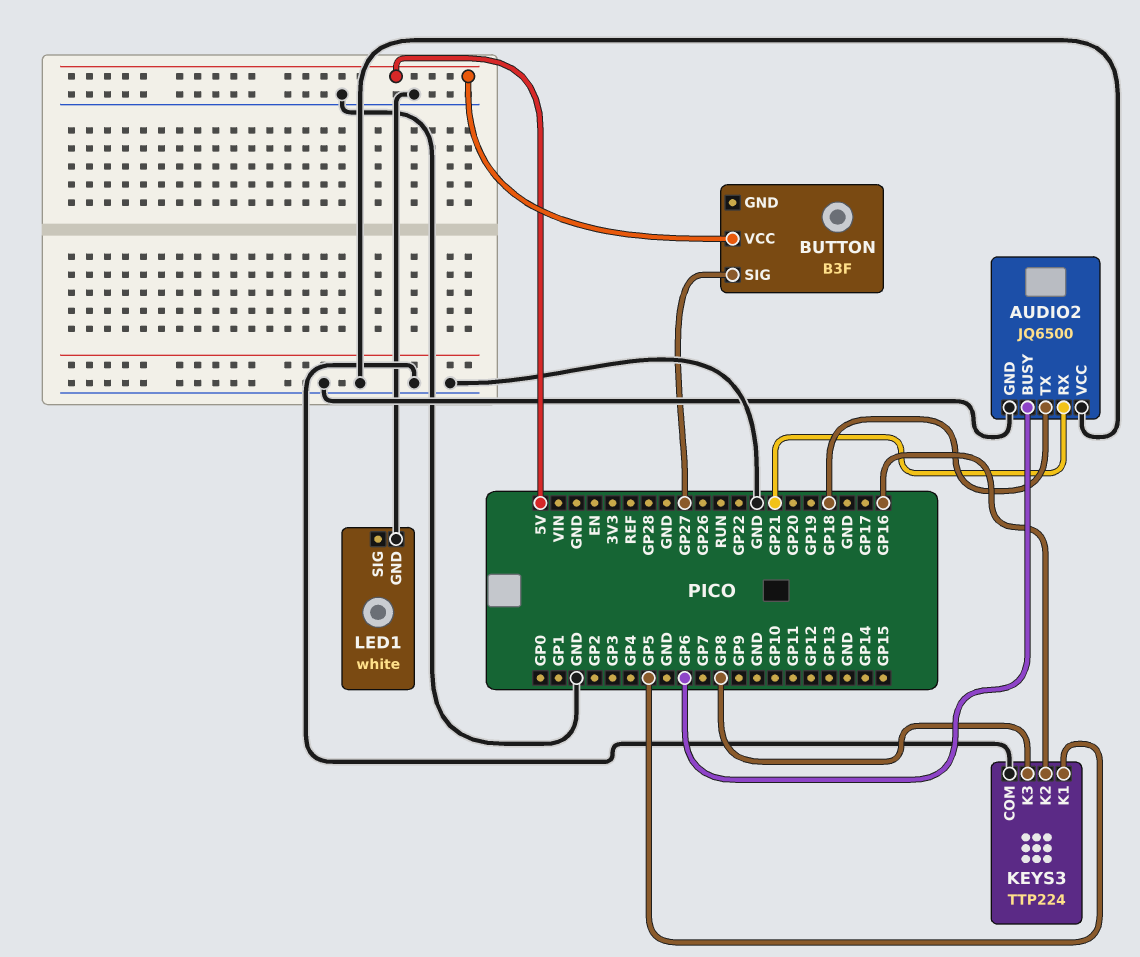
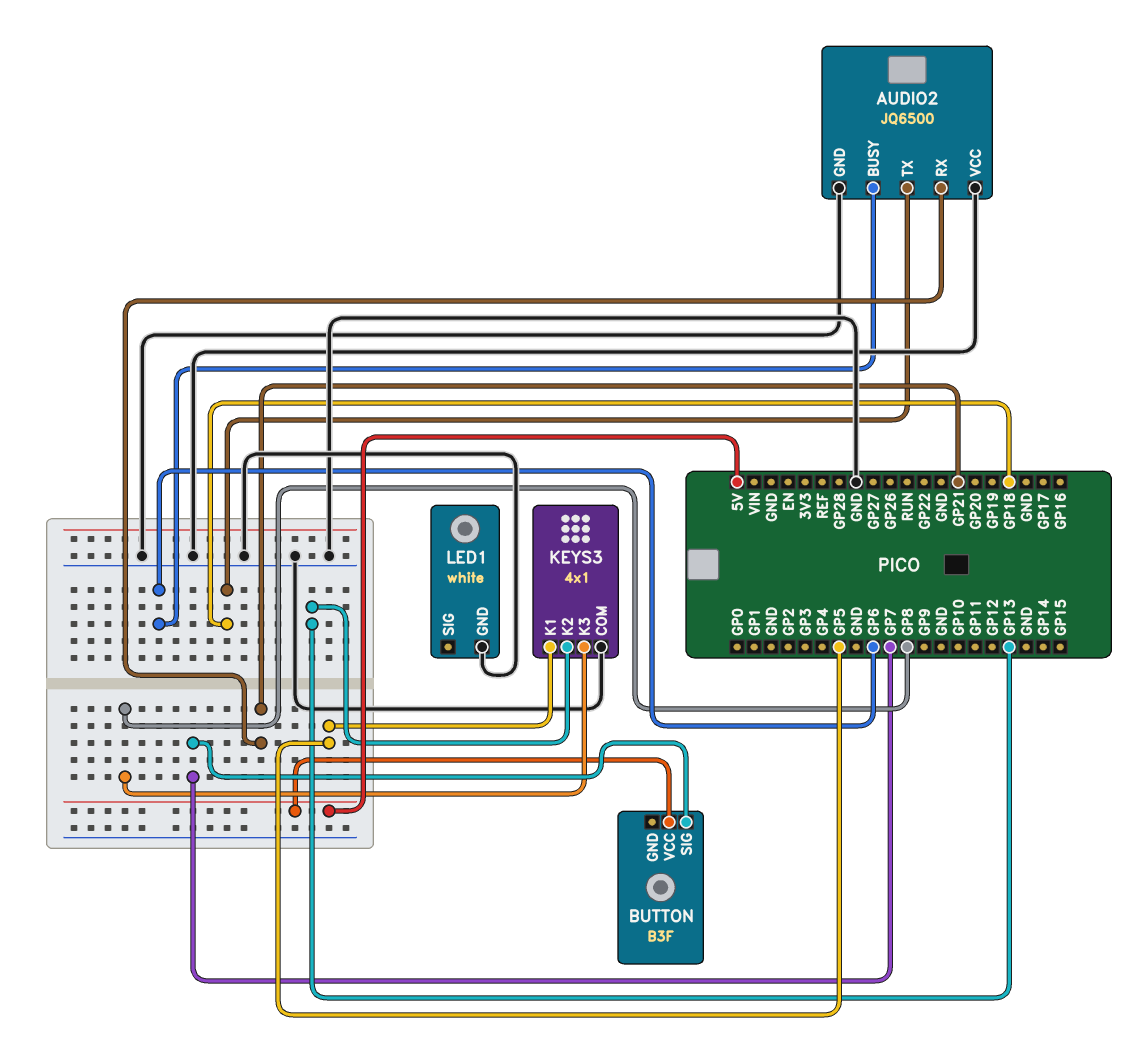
BUTTON pin SIG: GP27 -> GP7
KEYS3: TTP224 -> 4x1
KEYS3 pin K2: GP16 -> GP13

